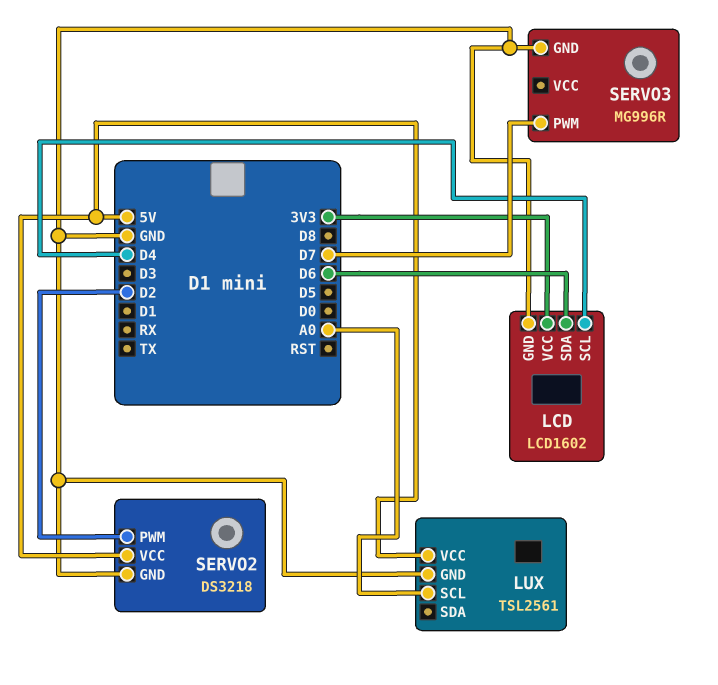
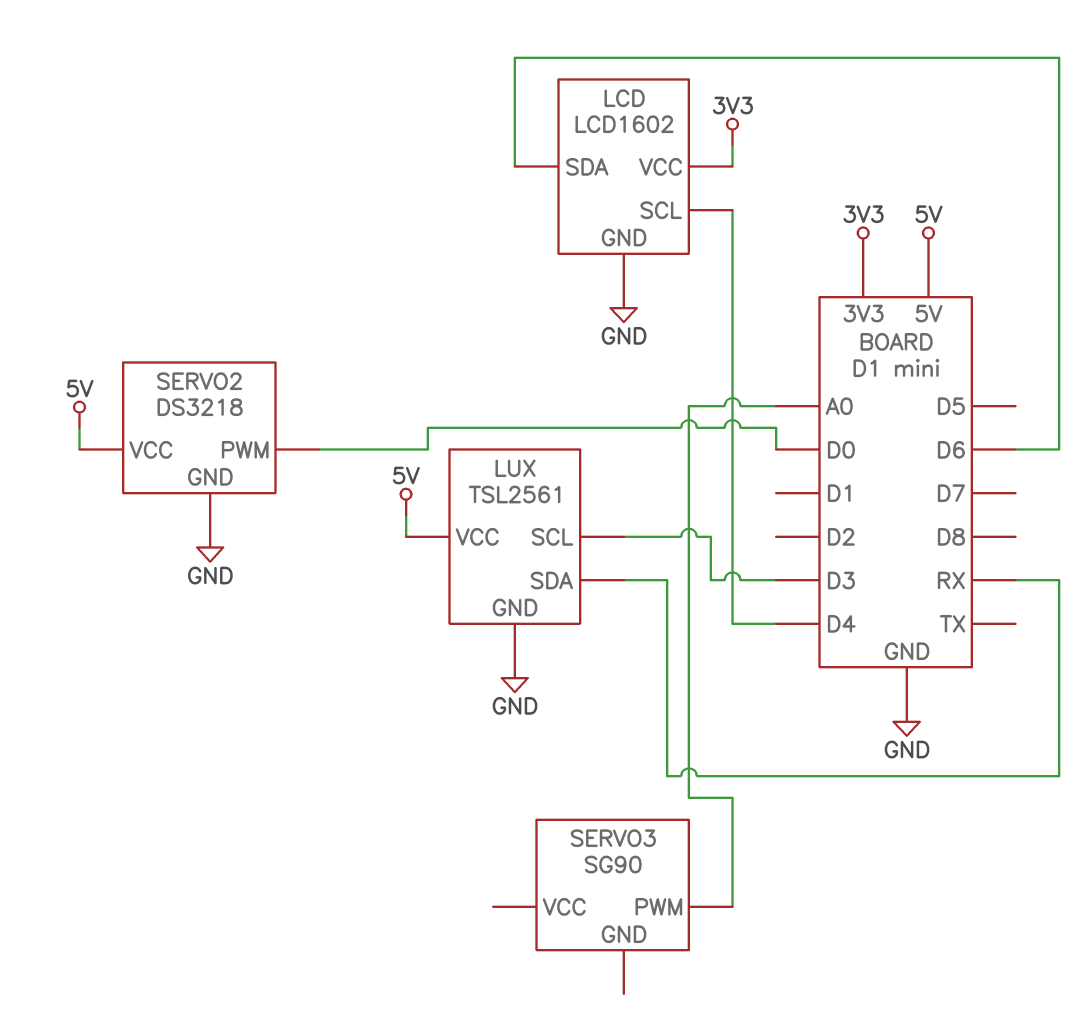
LUX pin SCL: A0 -> D3
LUX pin SDA: none -> RX
SERVO2 pin PWM: D2 -> D0
SERVO3: MG996R -> SG90
SERVO3 pin GND: GND -> none
SERVO3 pin PWM: D7 -> A0

